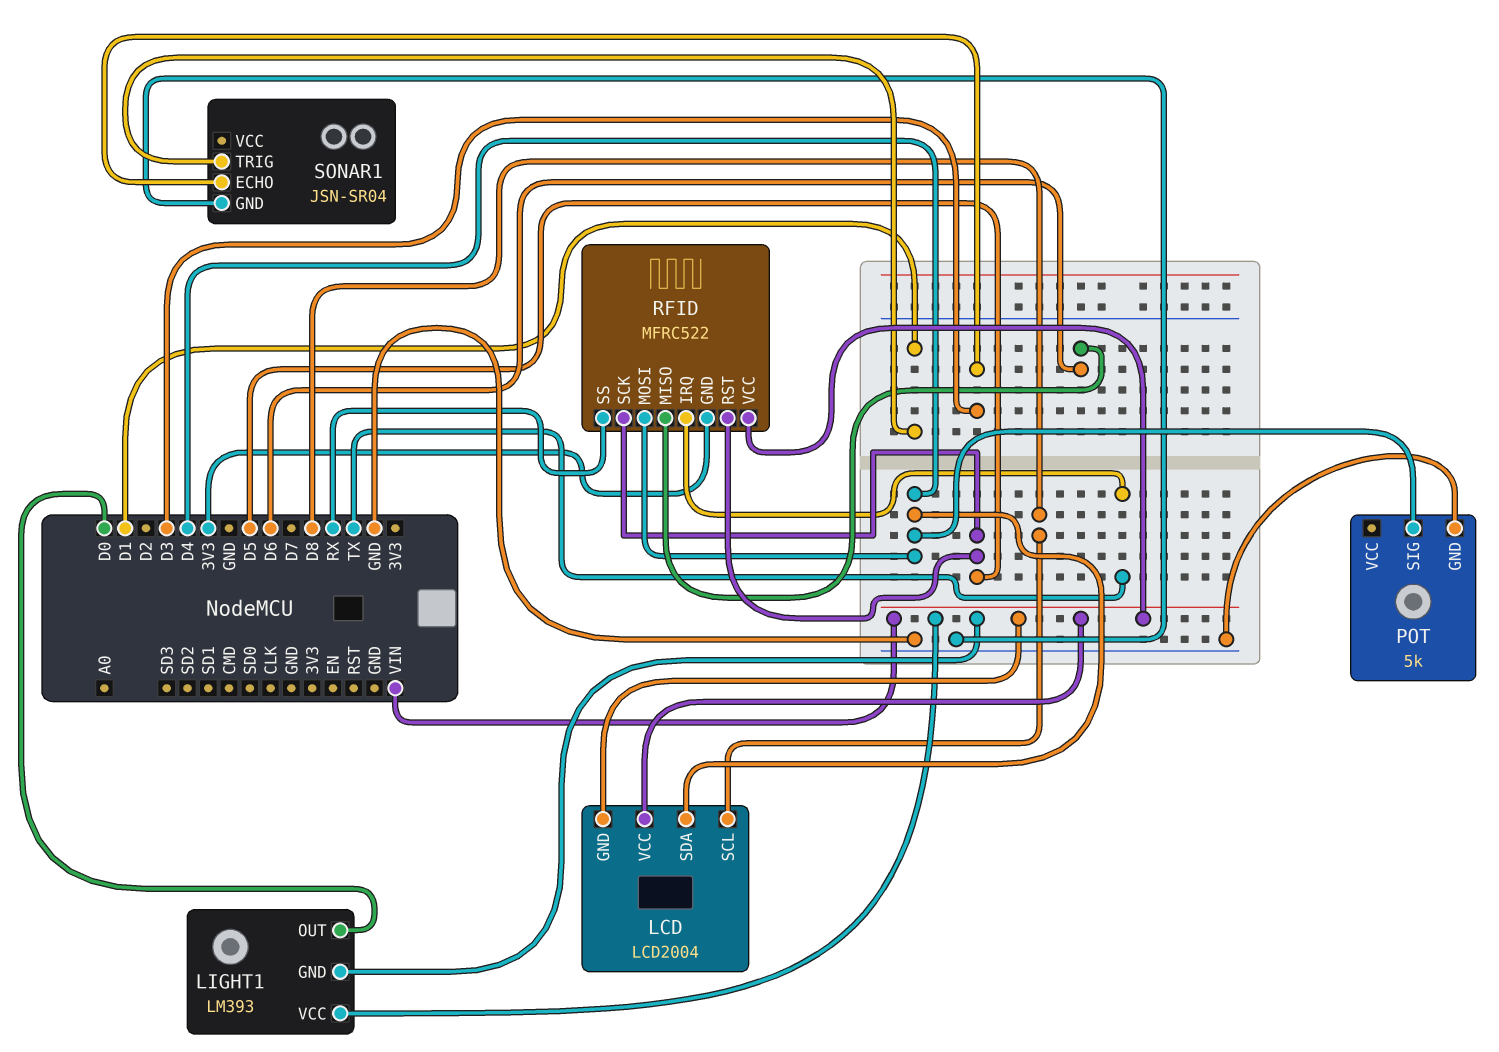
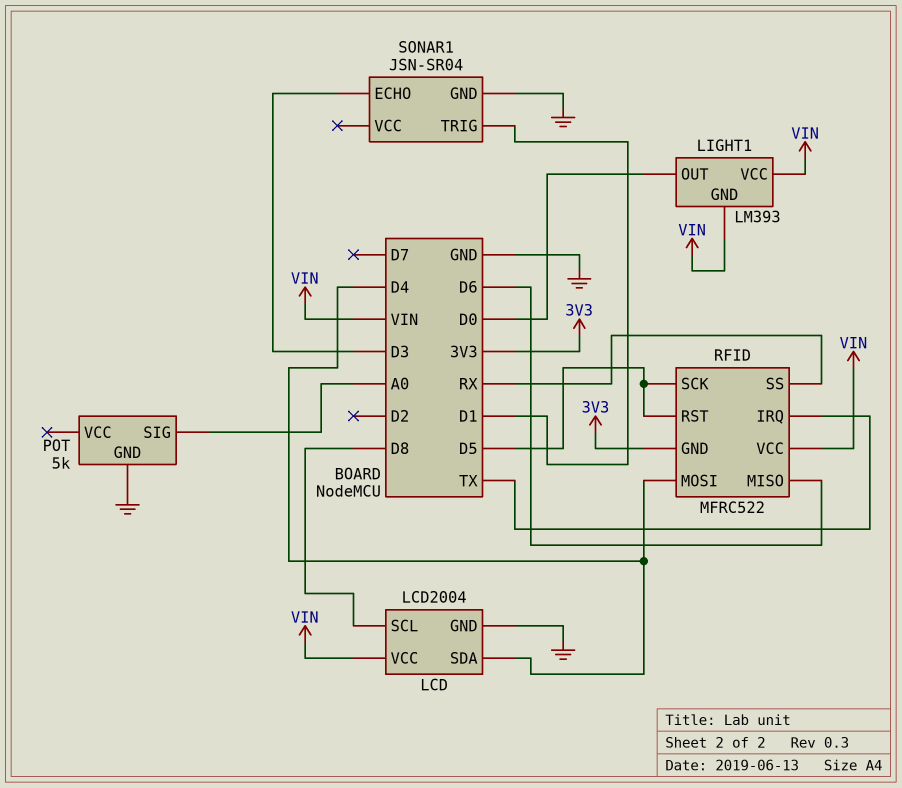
LCD pin GND: VIN -> GND
POT pin SIG: D4 -> A0

